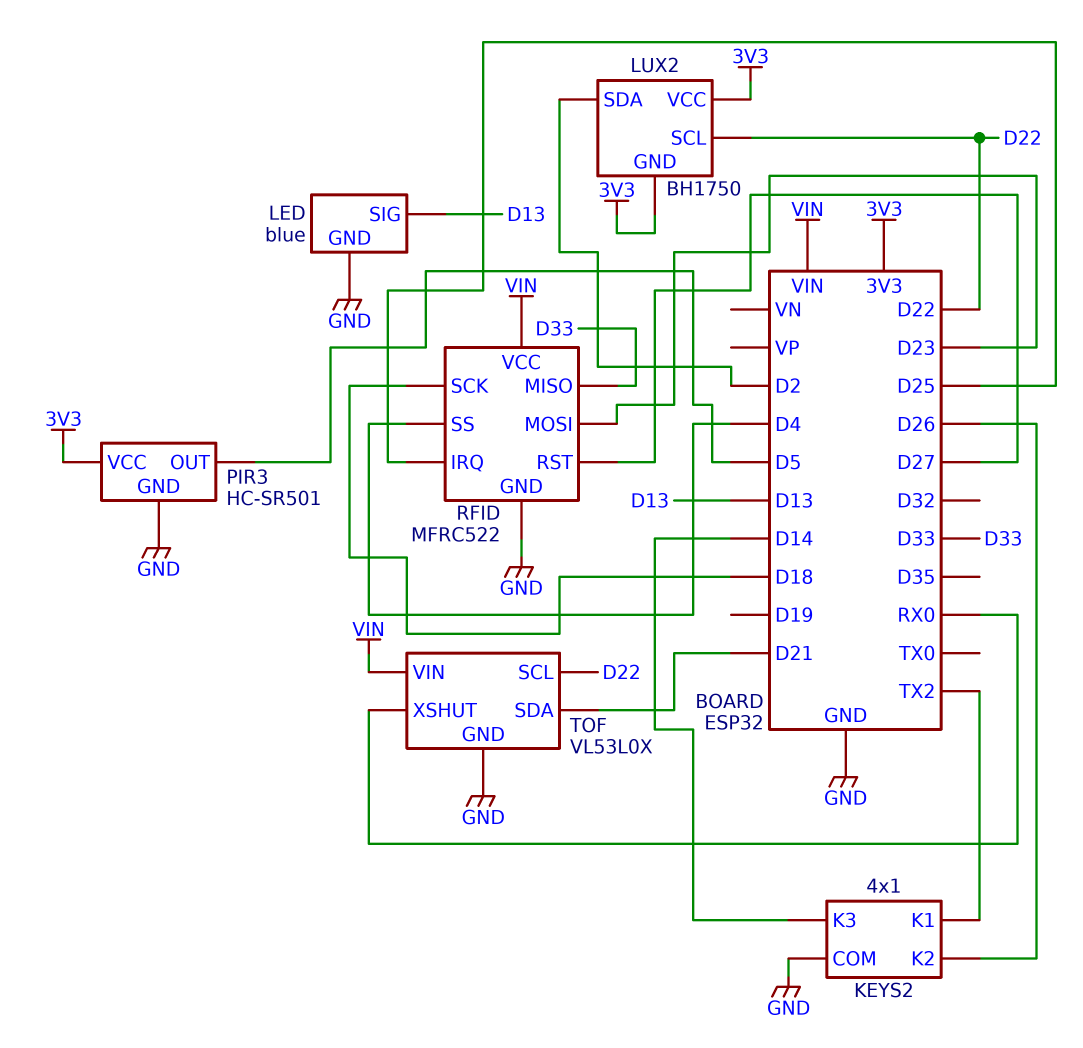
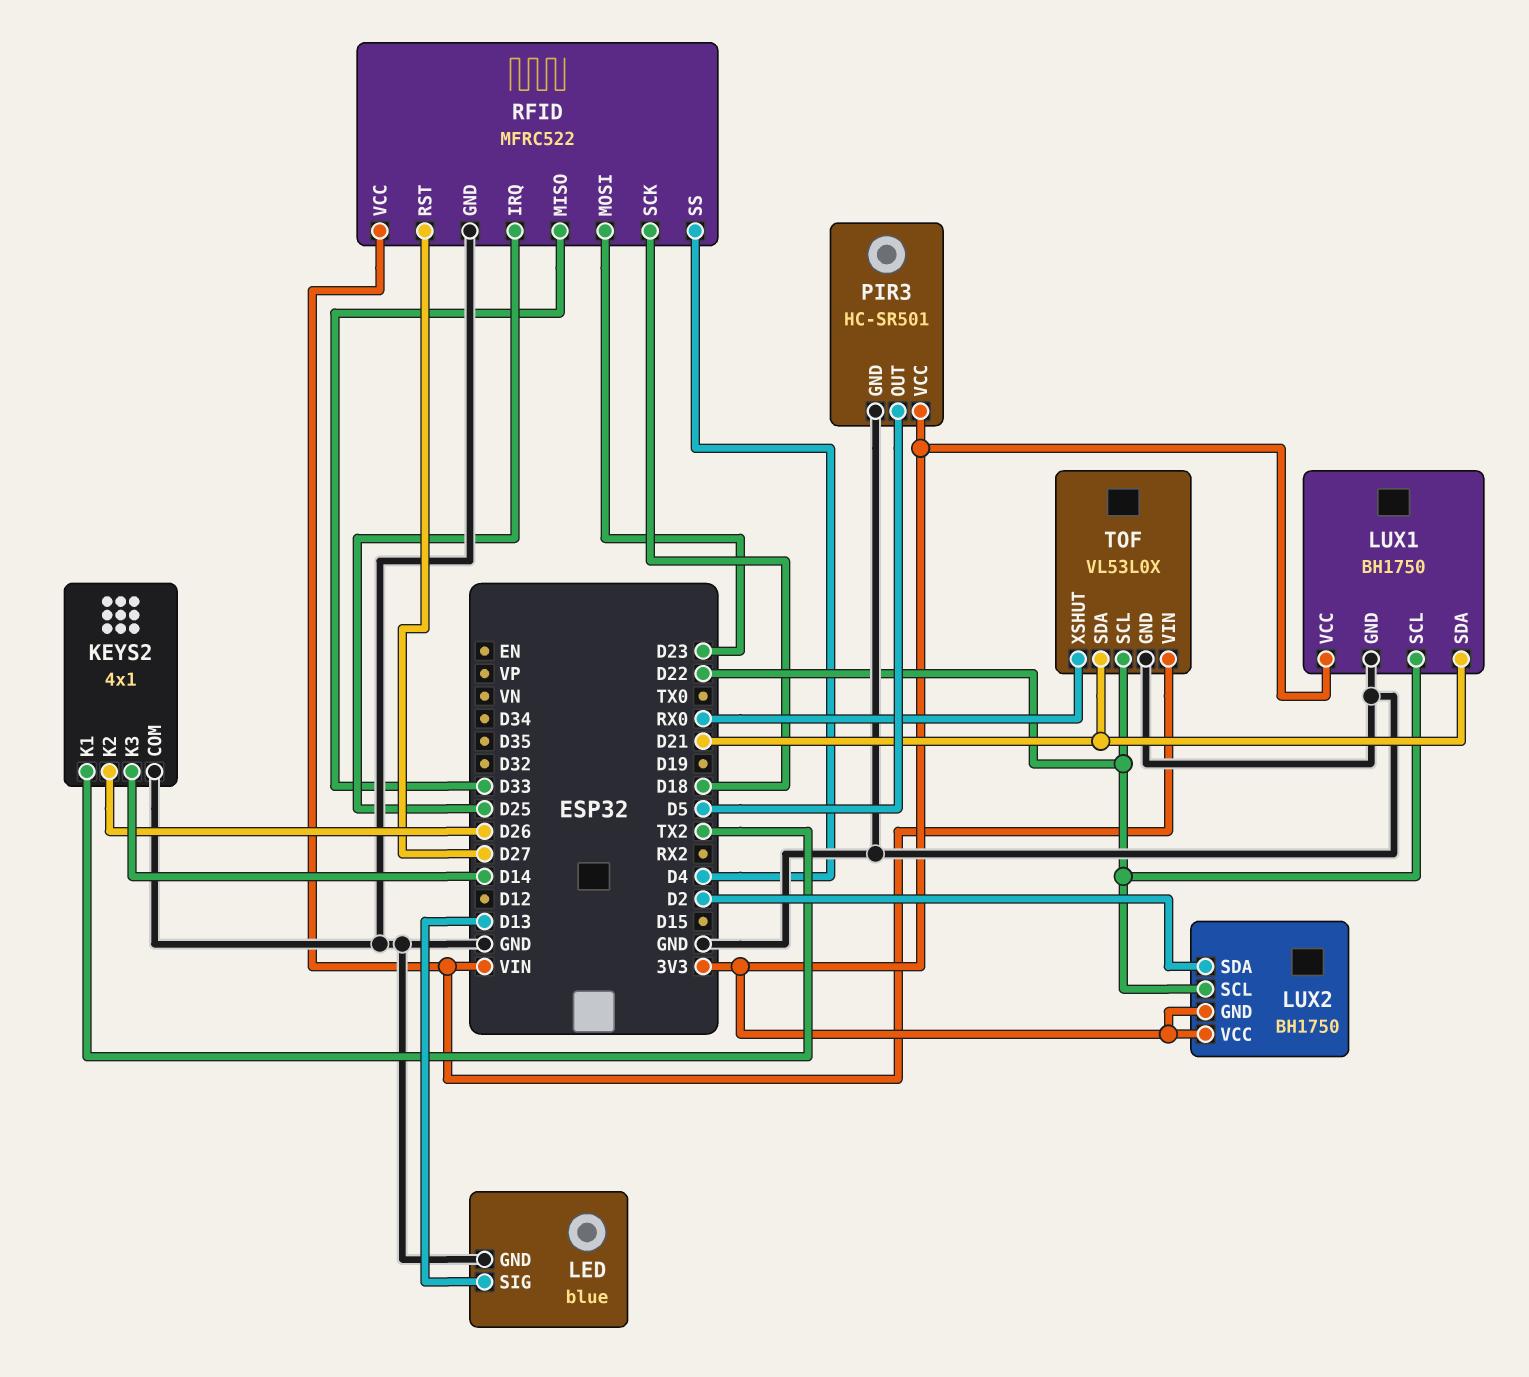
LUX1: none -> BH1750
LUX1 pin GND: none -> GND
LUX1 pin SCL: none -> D22
LUX1 pin SDA: none -> D21
LUX1 pin VCC: none -> 3V3

